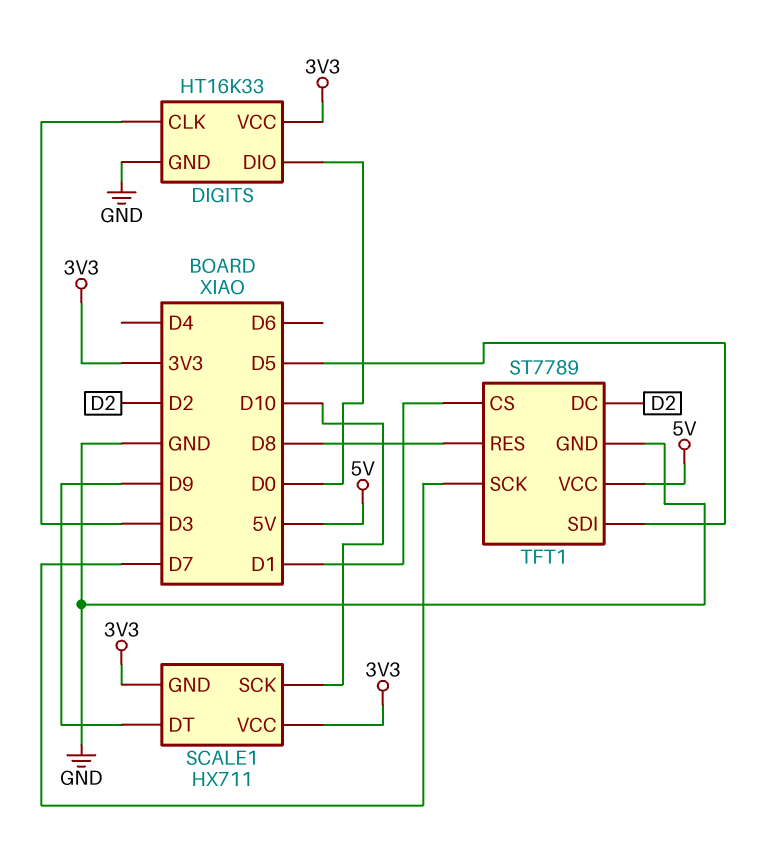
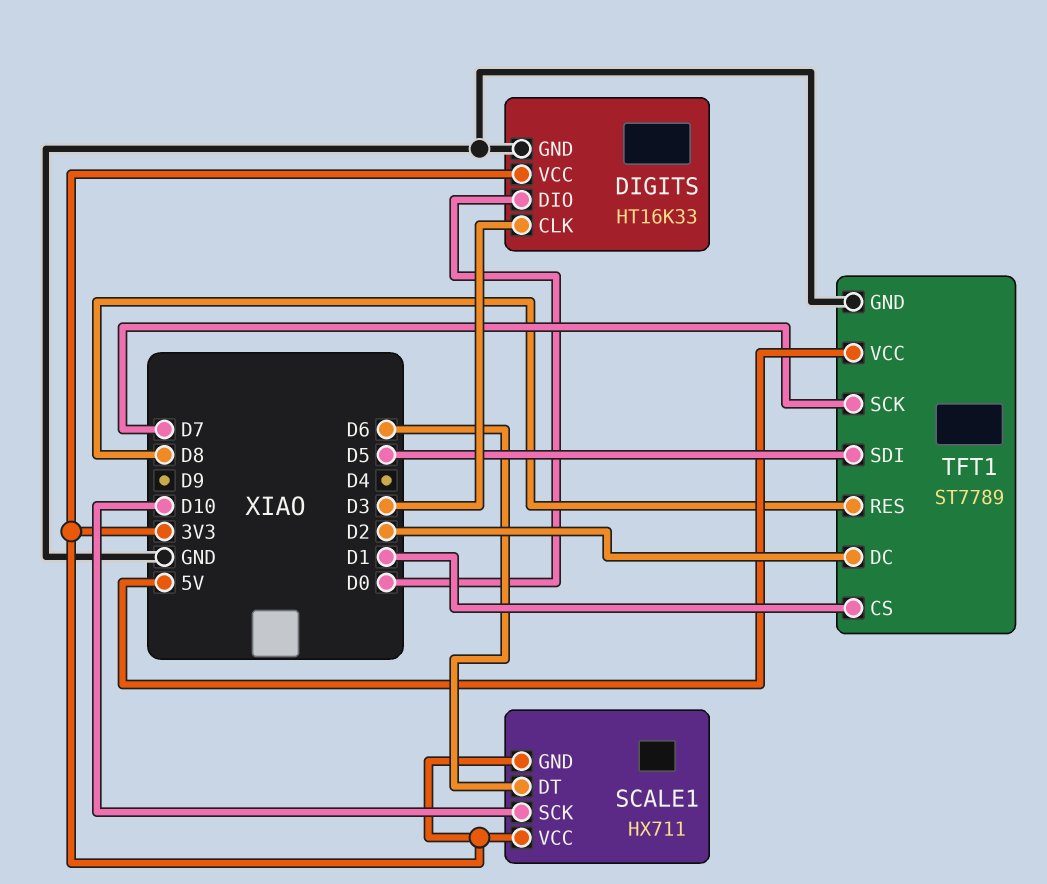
SCALE1 pin DT: D9 -> D6

